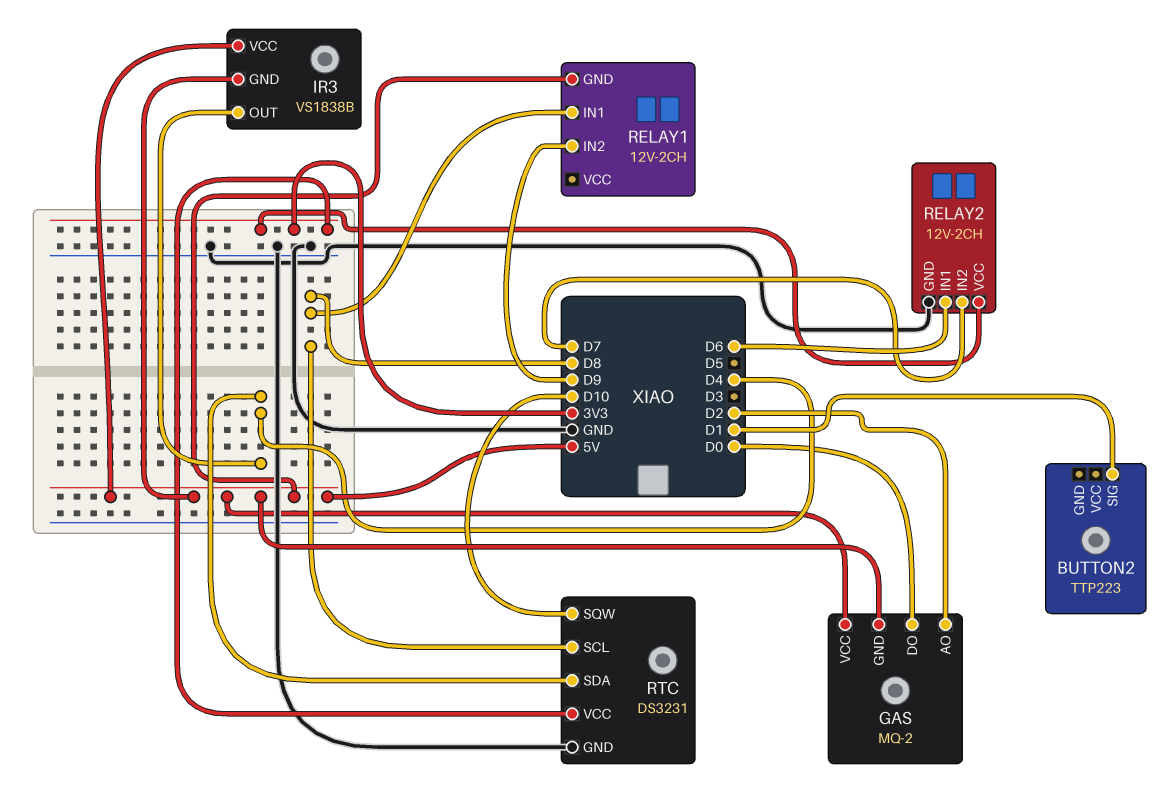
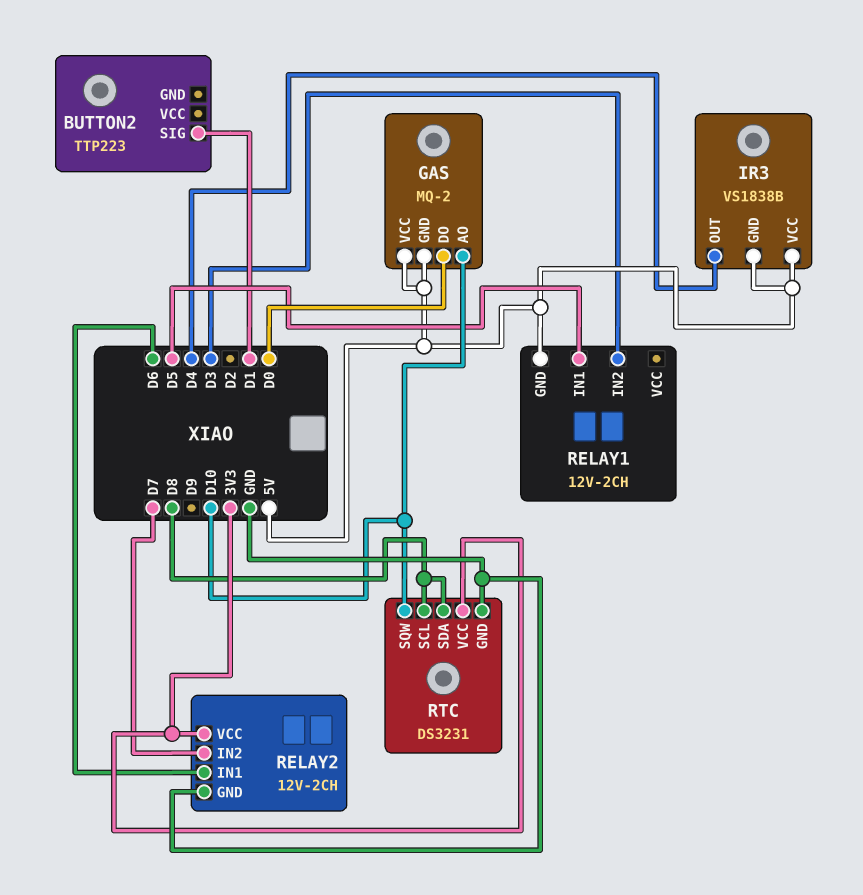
GAS pin AO: D2 -> D10
RELAY1 pin IN1: D8 -> D5
RELAY1 pin IN2: D9 -> D3
RTC pin SDA: D4 -> D8

